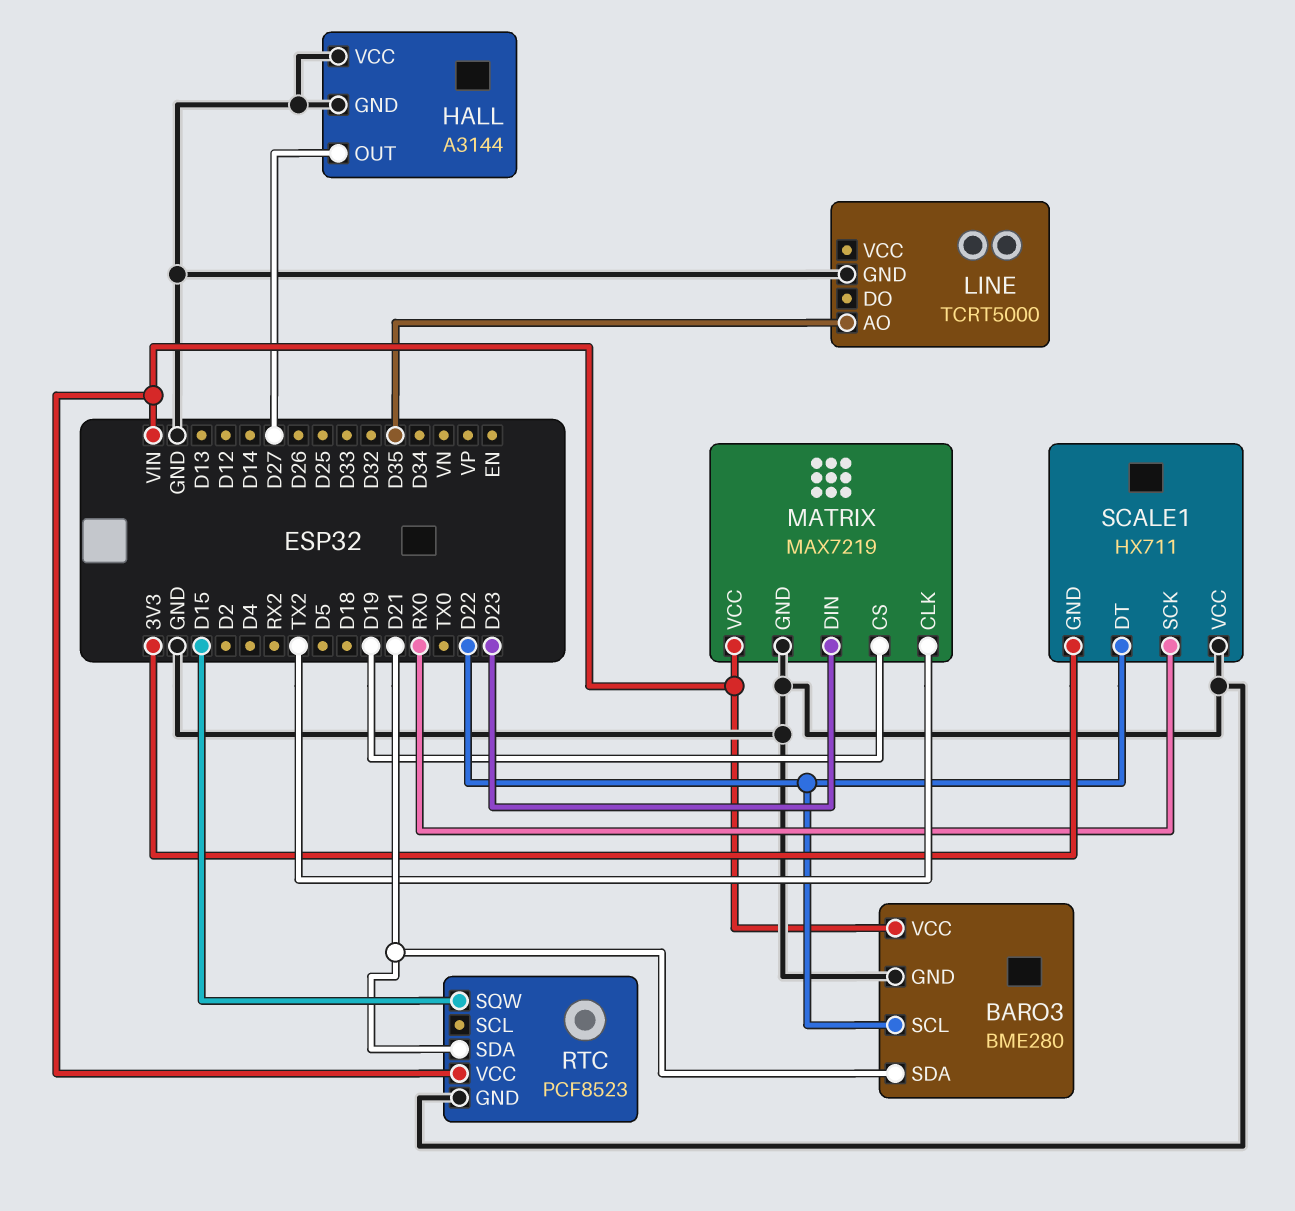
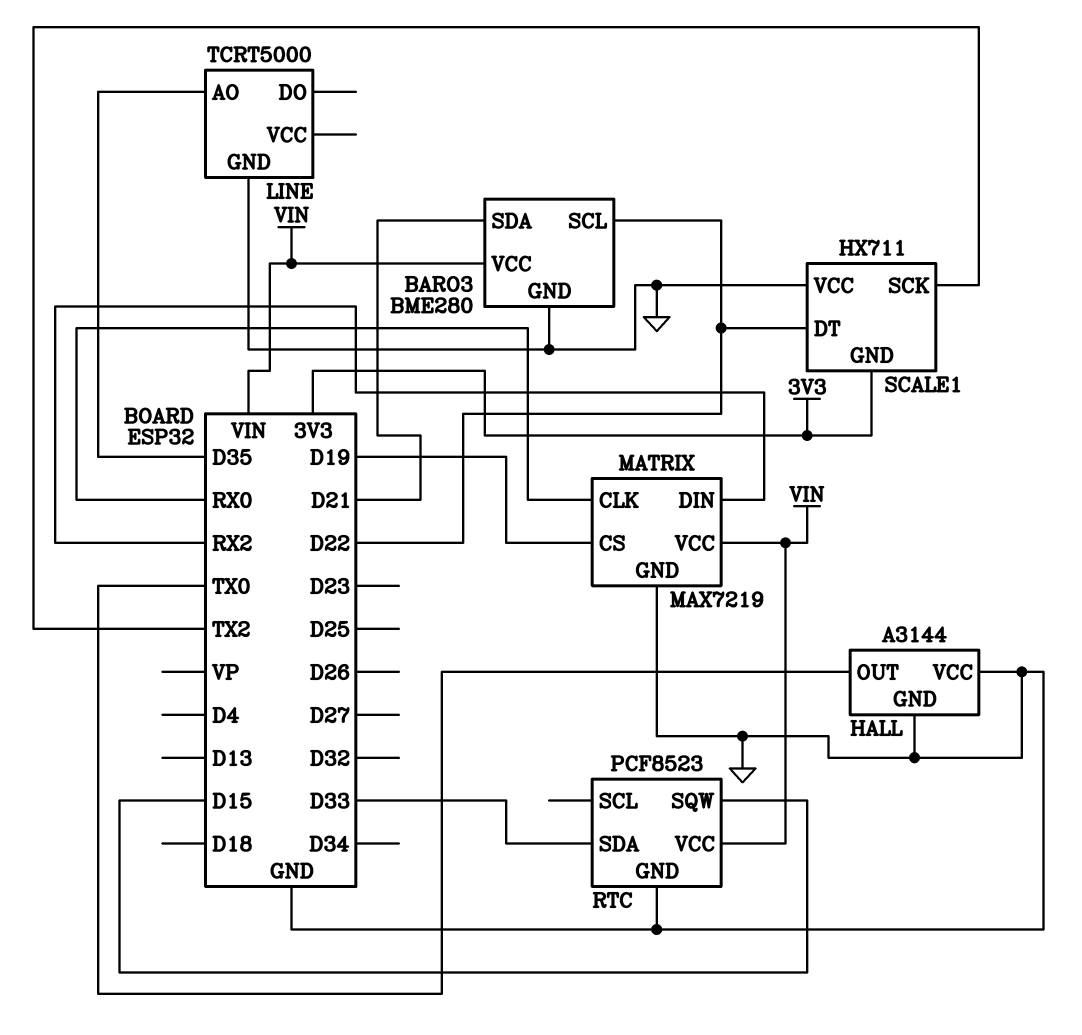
HALL pin OUT: D27 -> TX0
MATRIX pin CLK: TX2 -> RX0
MATRIX pin DIN: D23 -> RX2
RTC pin SDA: D21 -> D33
SCALE1 pin SCK: RX0 -> TX2

